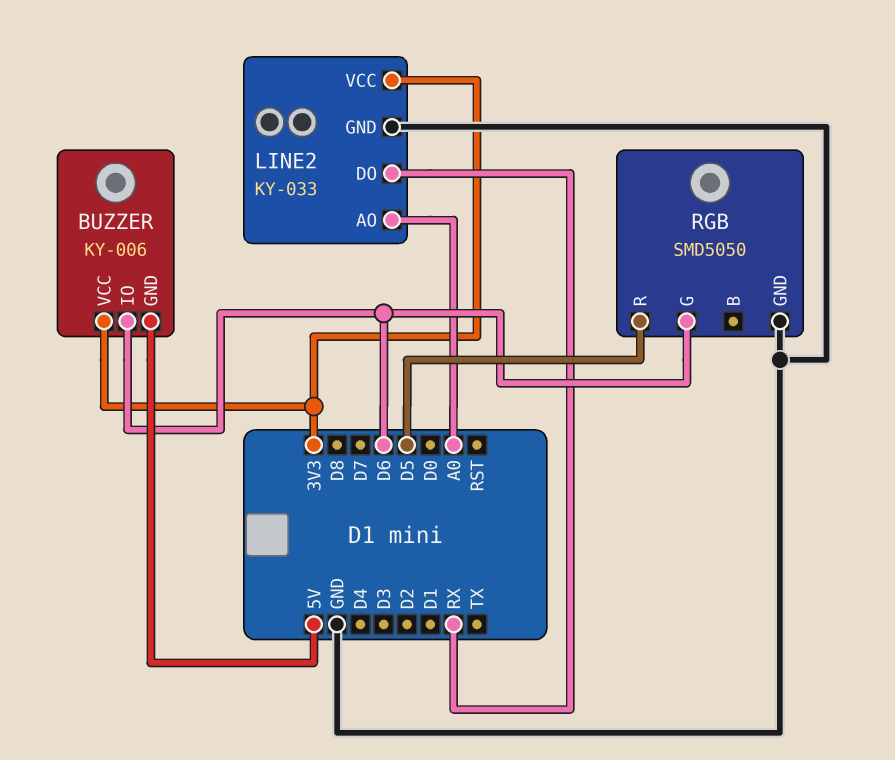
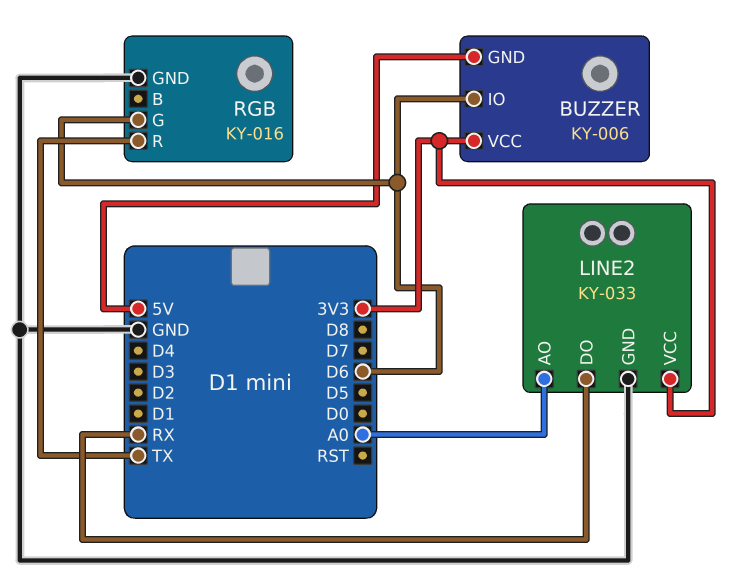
RGB: SMD5050 -> KY-016
RGB pin R: D5 -> TX

